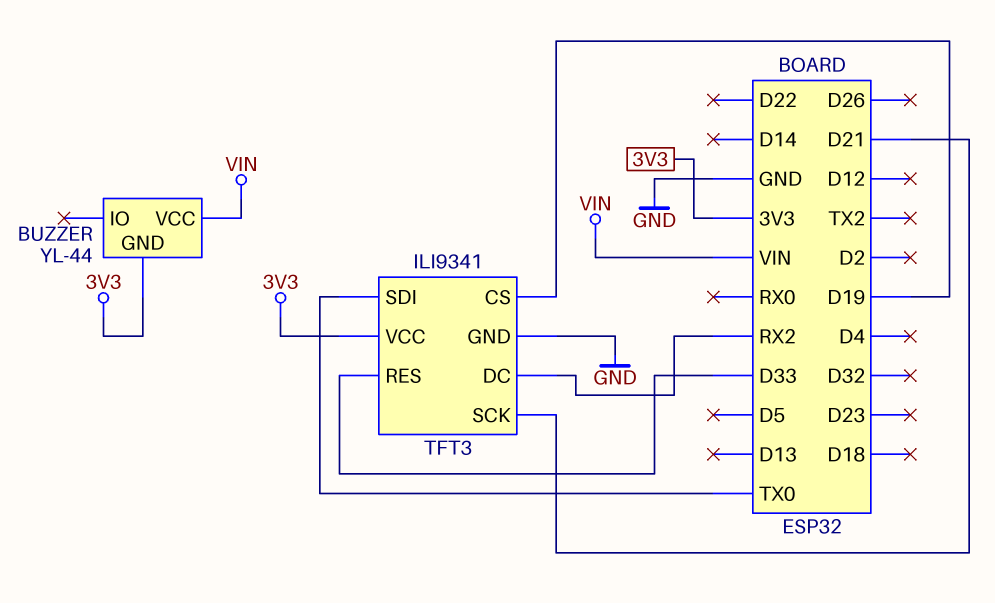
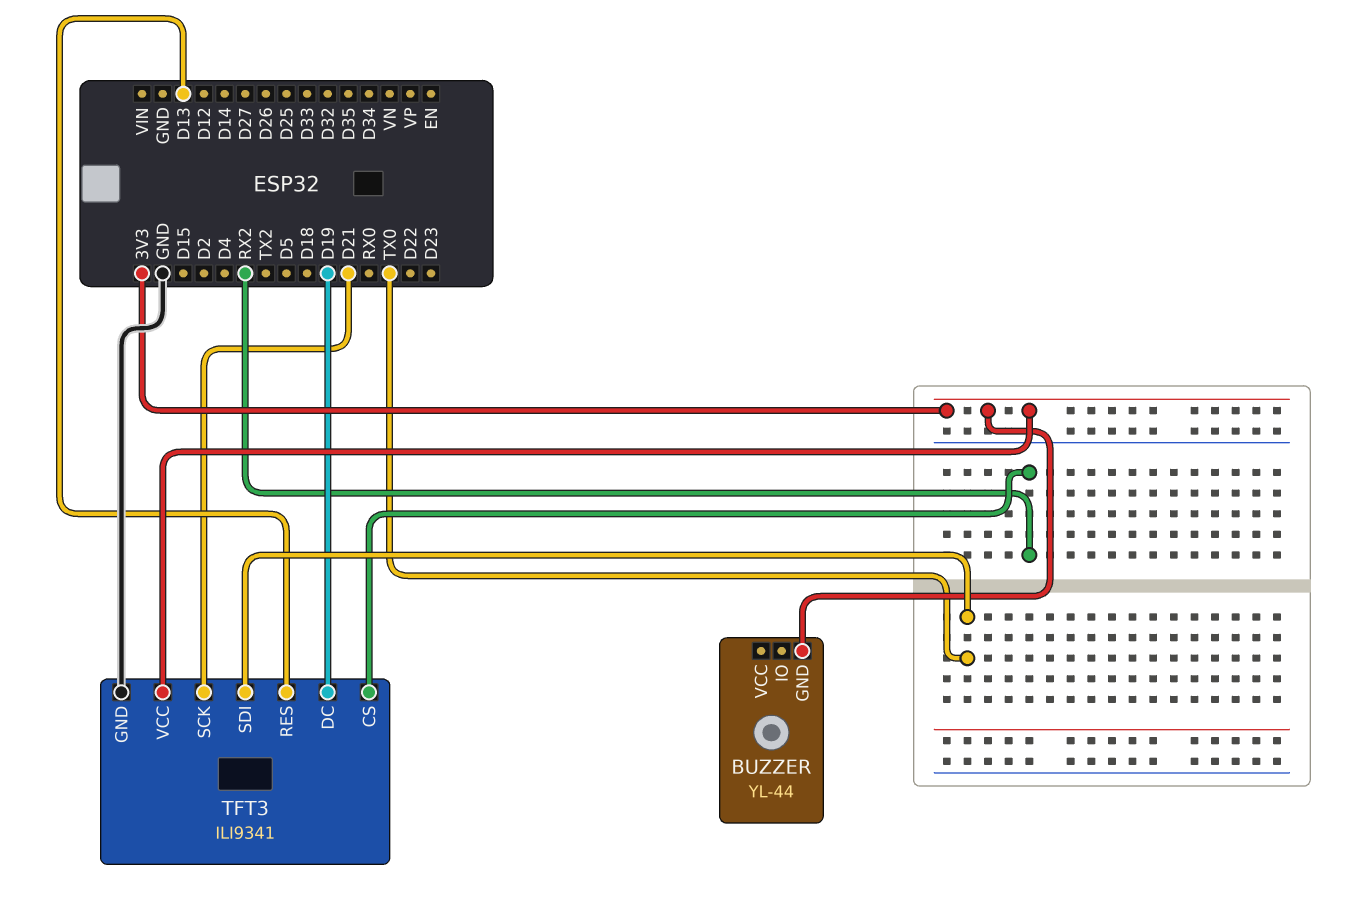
BUZZER pin VCC: VIN -> none
TFT3 pin CS: D19 -> RX2
TFT3 pin DC: RX2 -> D19
TFT3 pin RES: D33 -> D13

